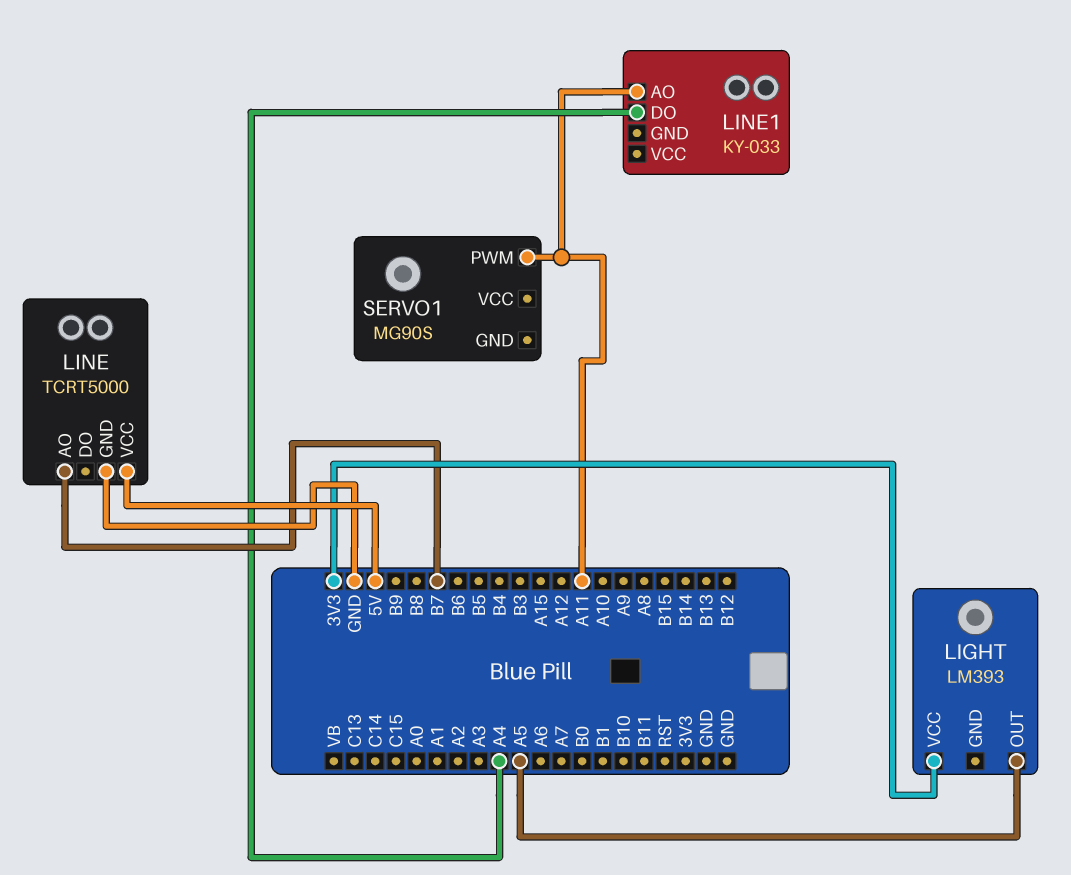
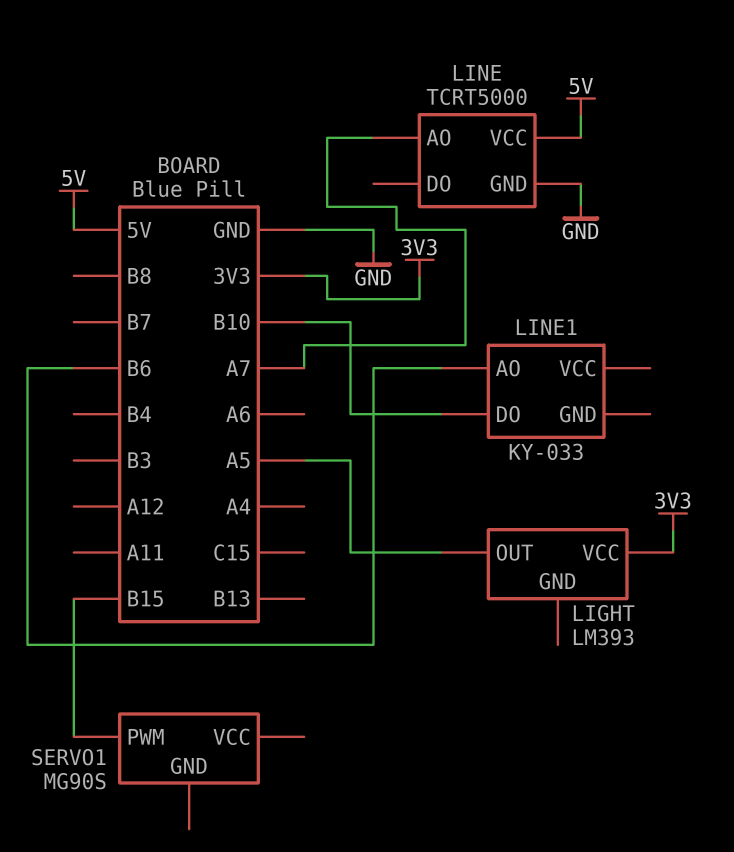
LINE pin AO: B7 -> A7
LINE1 pin AO: A11 -> B6
LINE1 pin DO: A4 -> B10
SERVO1 pin PWM: A11 -> B15

